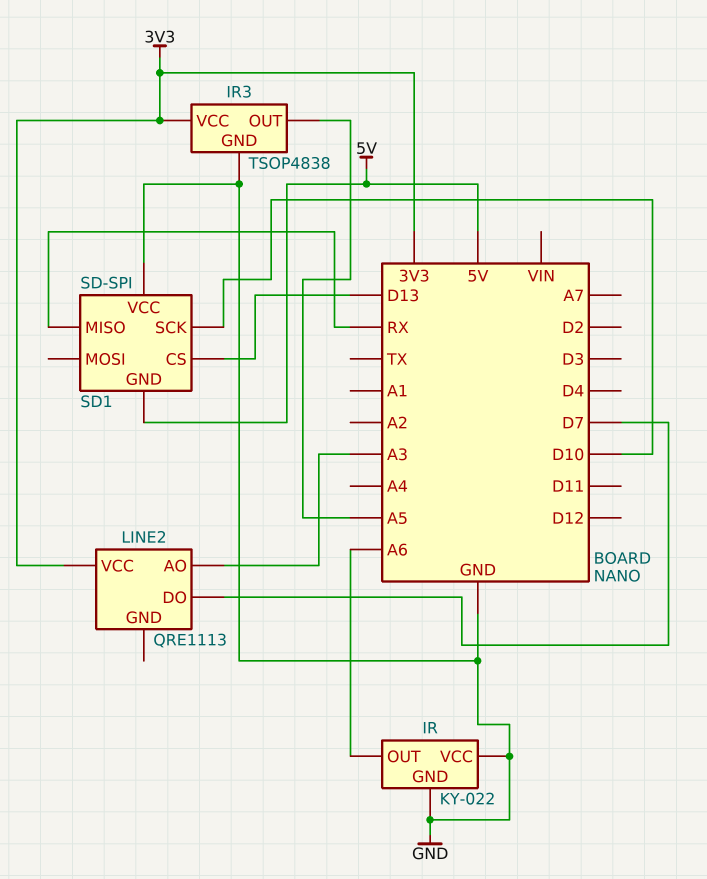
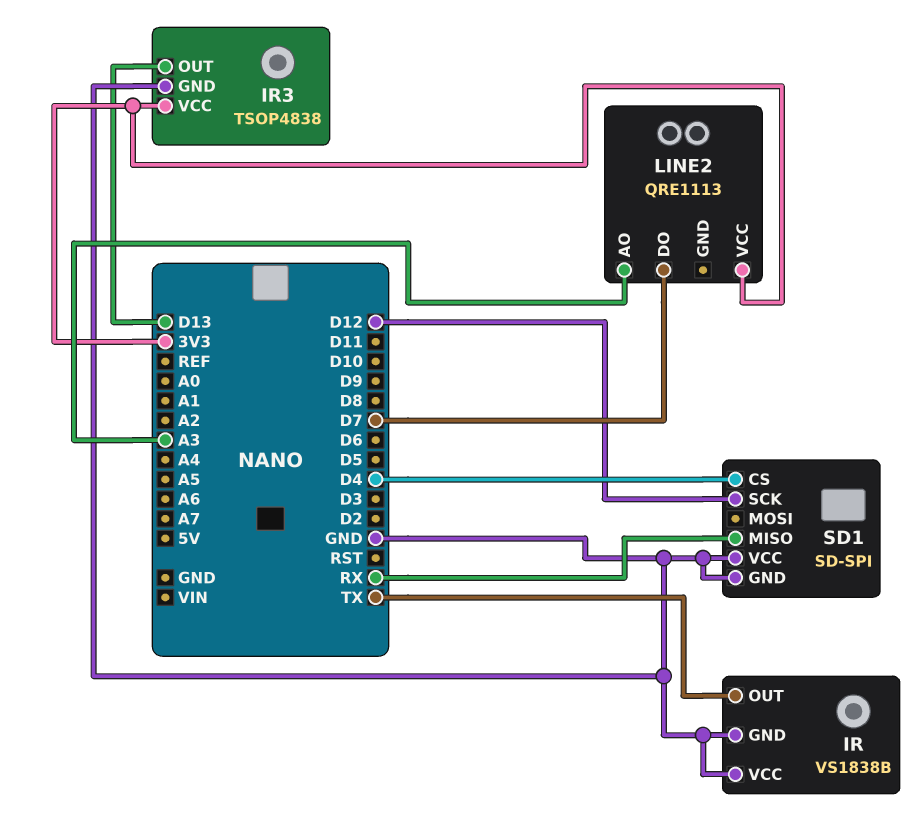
IR: KY-022 -> VS1838B
IR pin OUT: A6 -> TX
IR3 pin OUT: A5 -> D13
SD1 pin CS: D13 -> D4
SD1 pin GND: 5V -> GND
SD1 pin SCK: D10 -> D12

